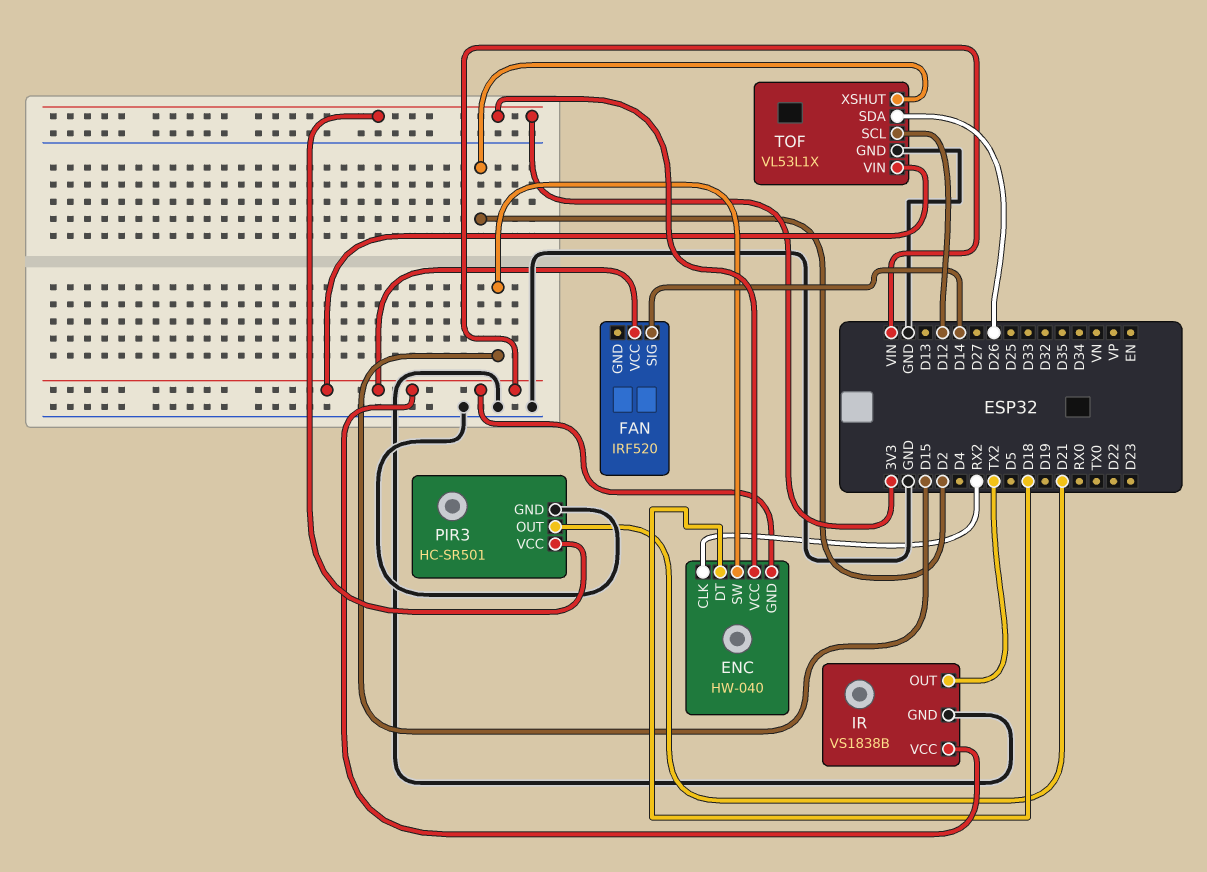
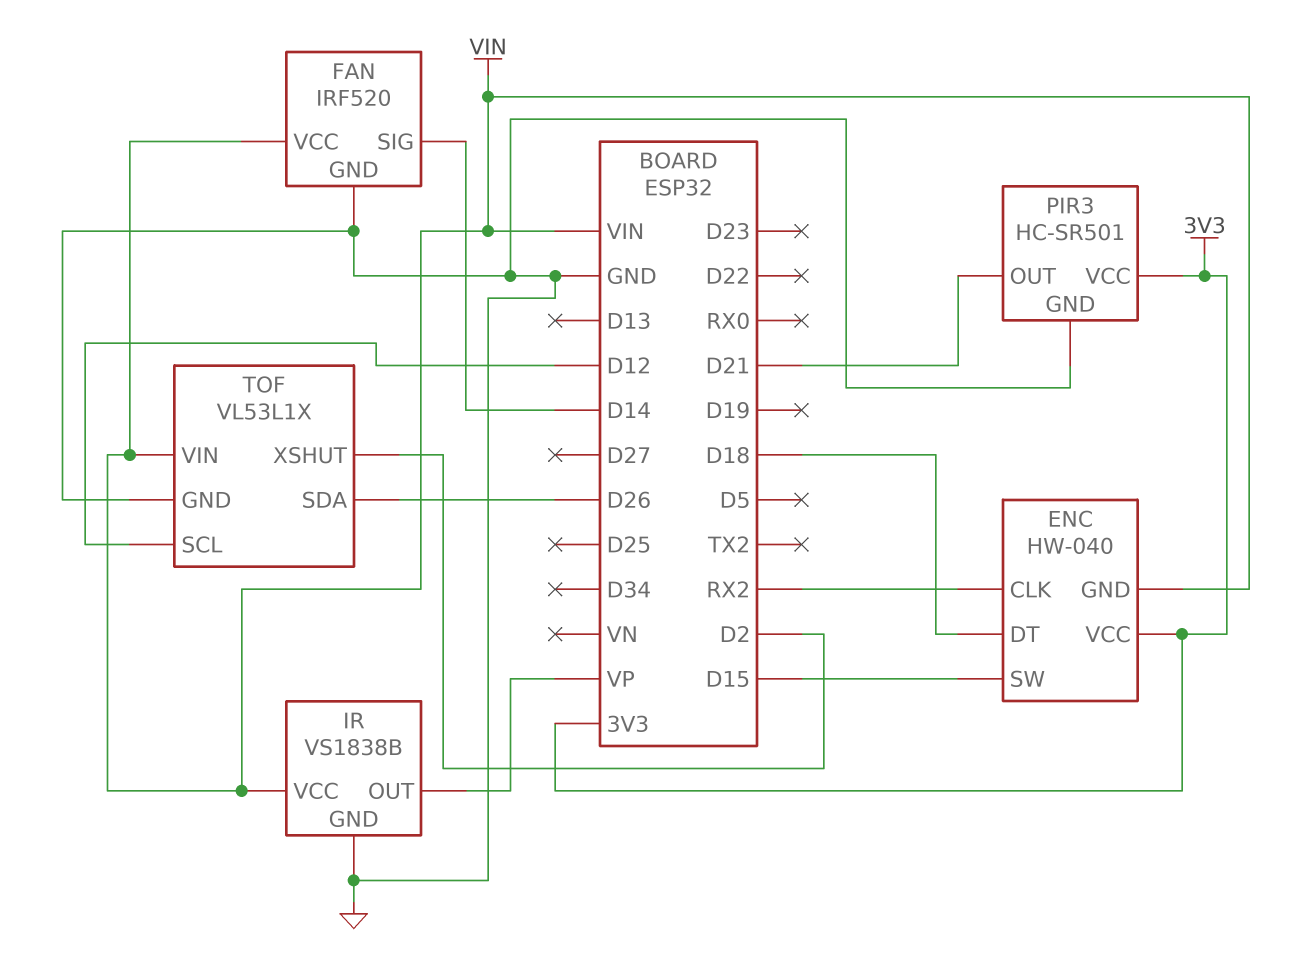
FAN pin GND: none -> GND
IR pin OUT: TX2 -> VP

